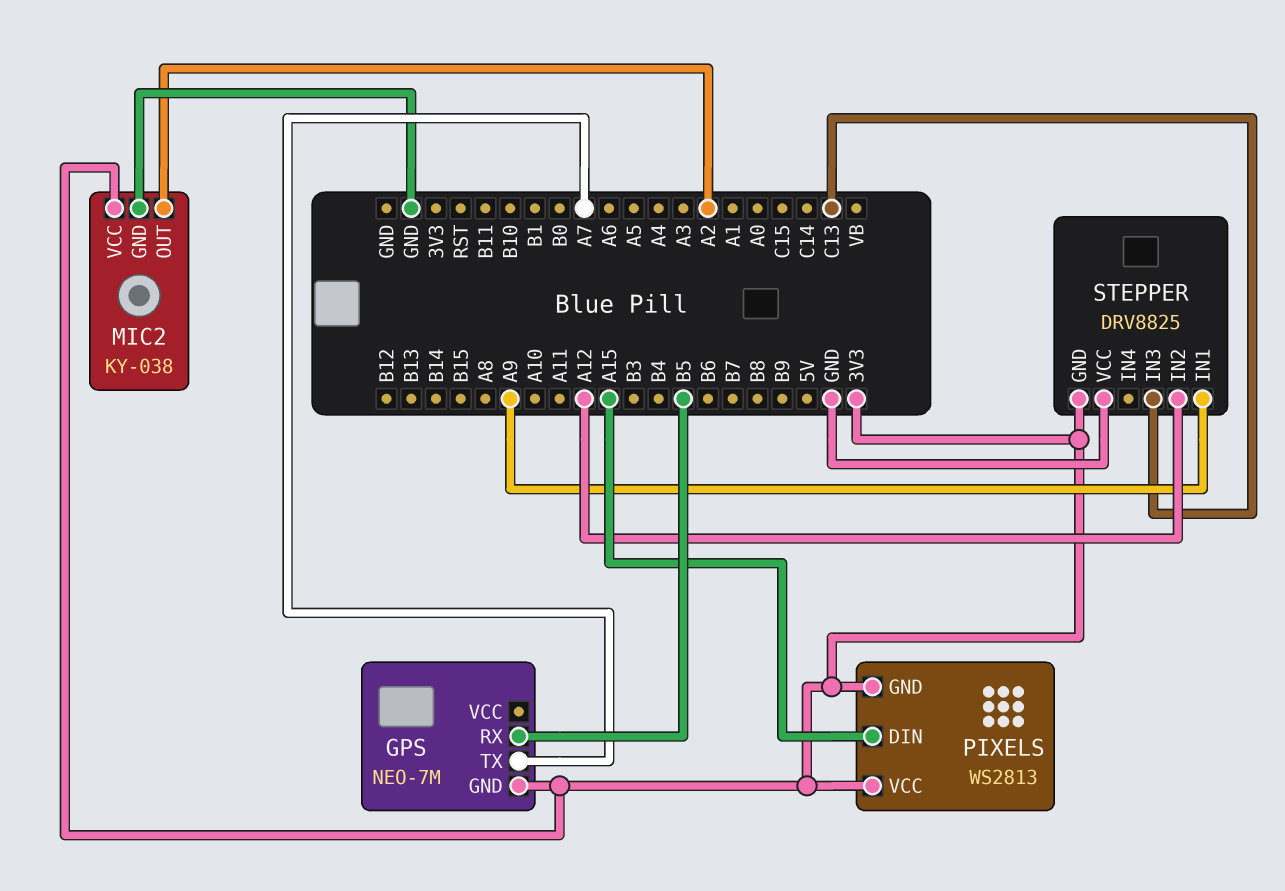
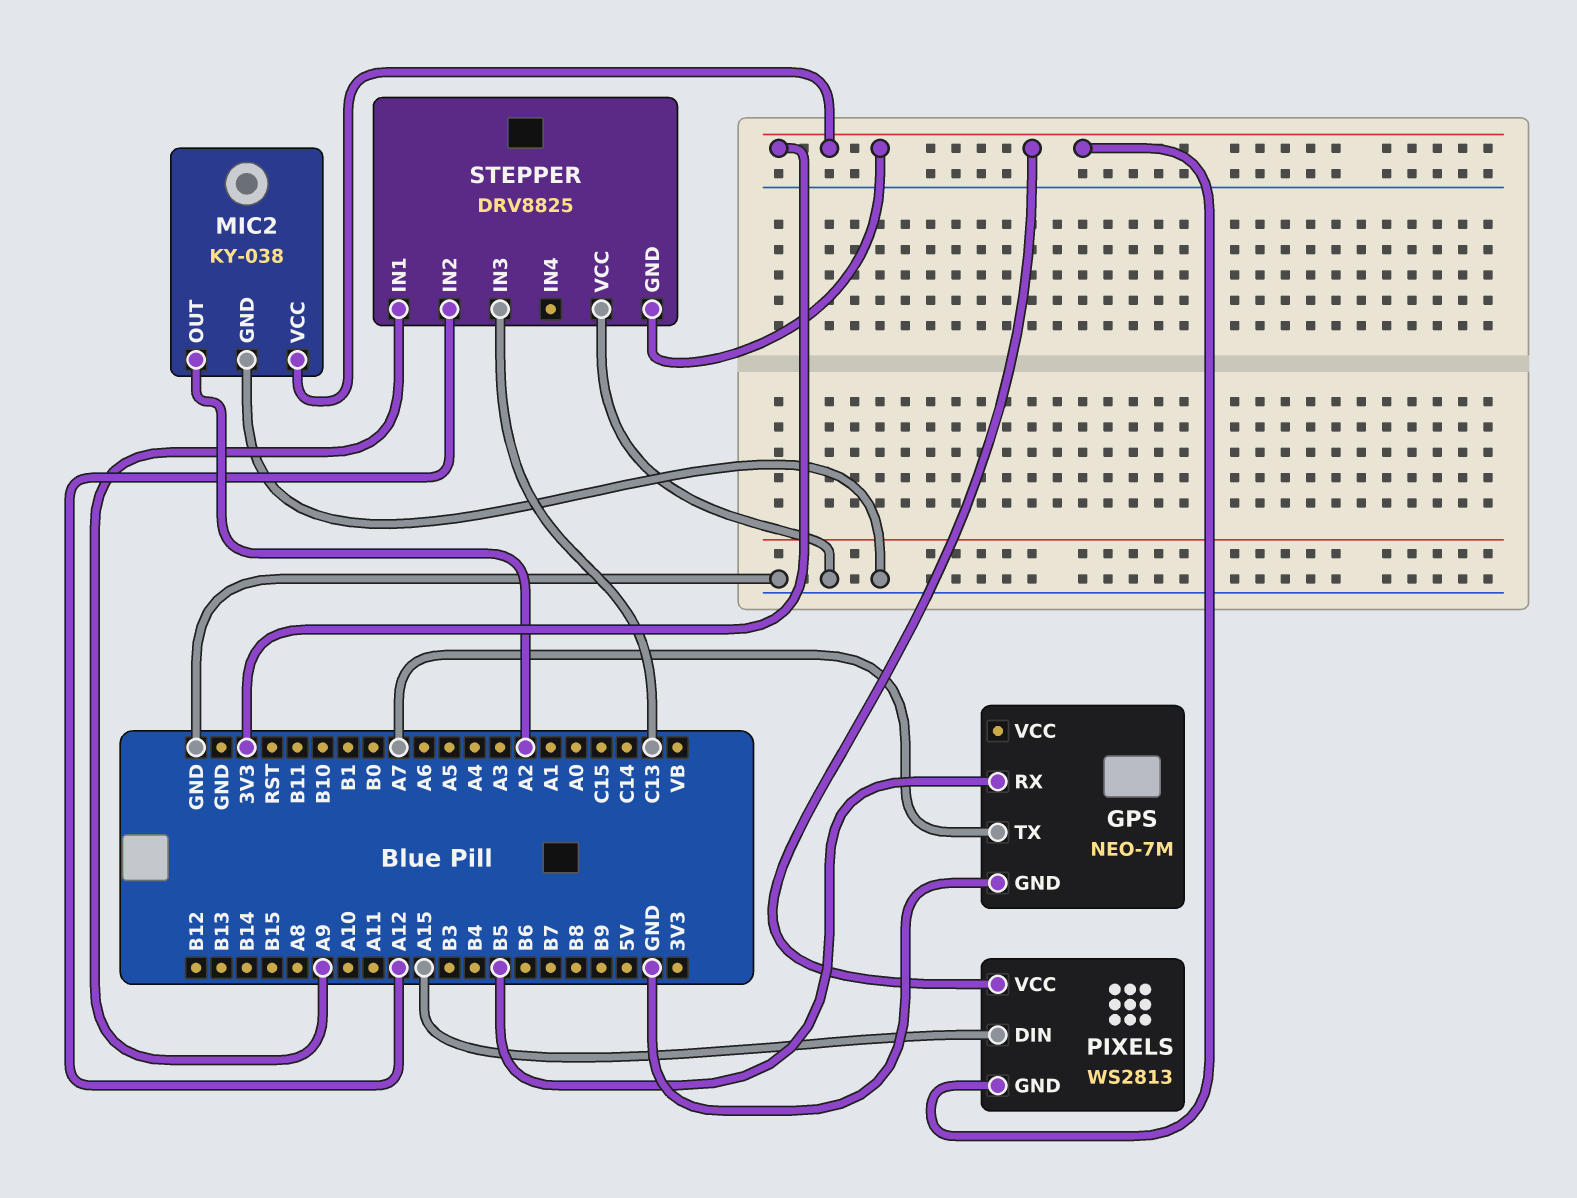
GPS pin GND: 3V3 -> GND

